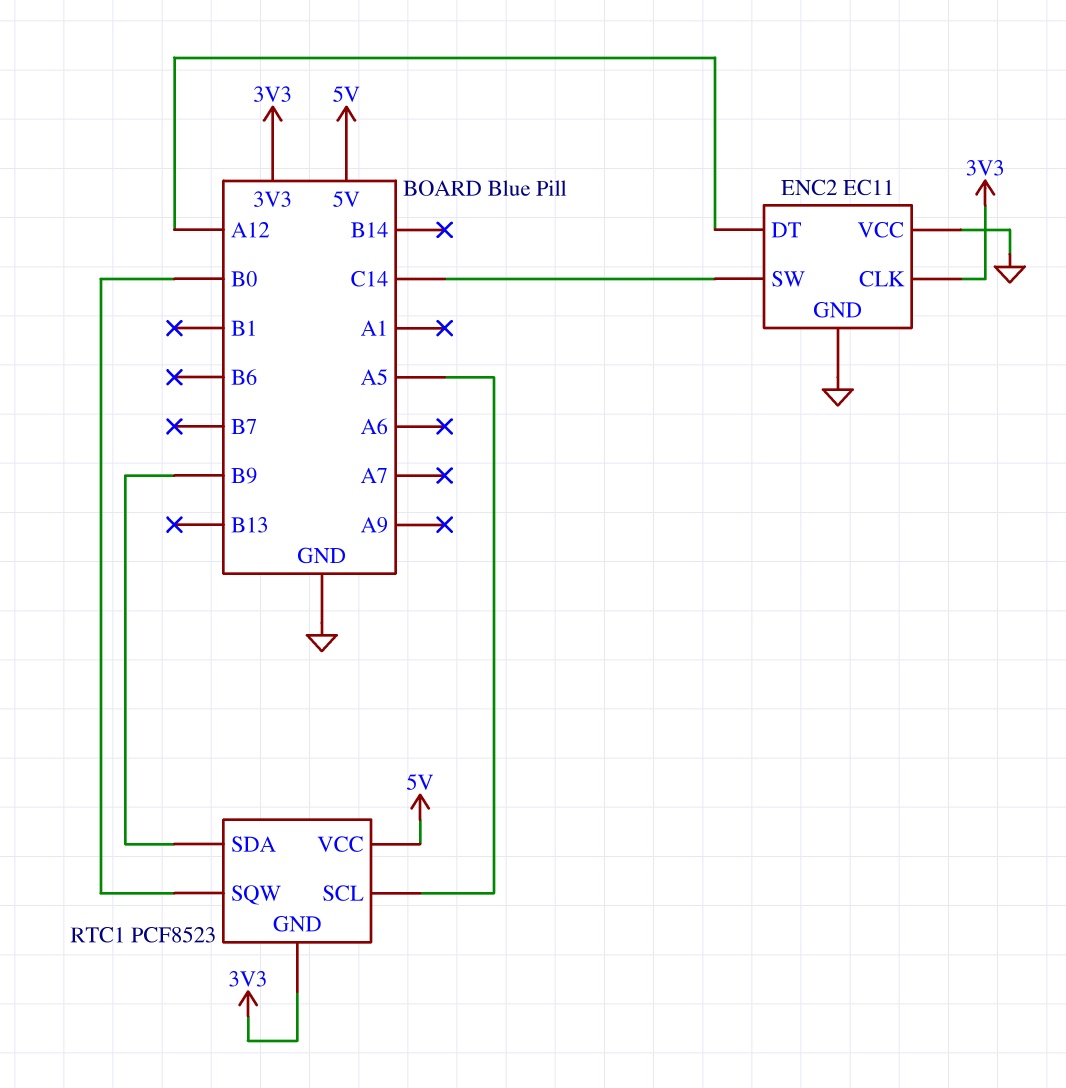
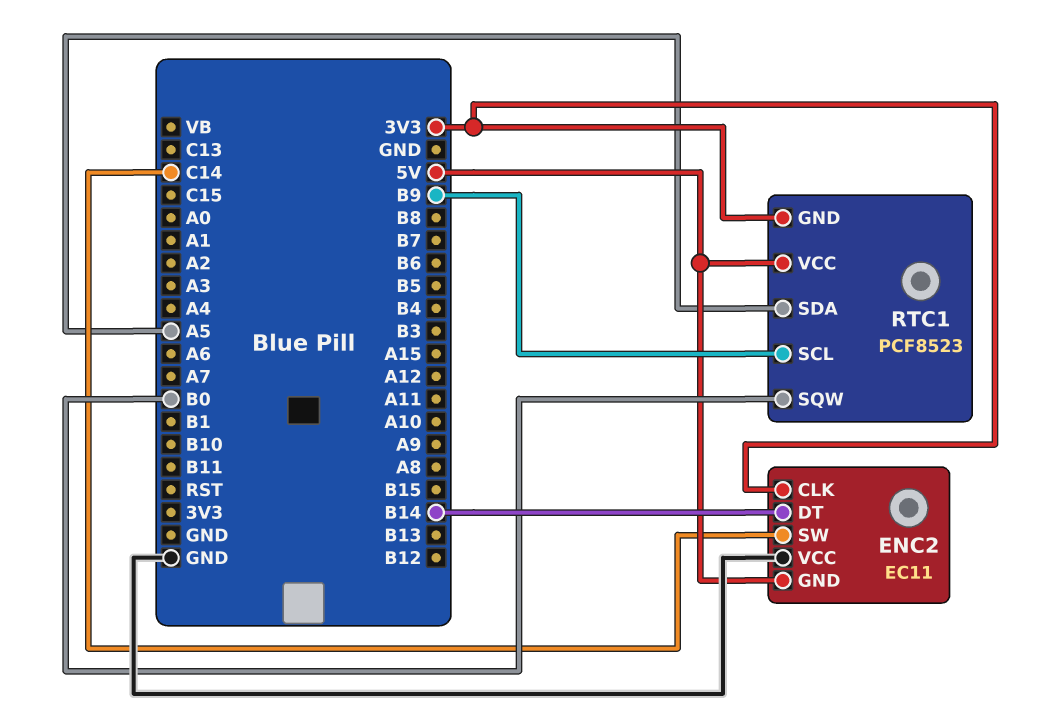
ENC2 pin DT: A12 -> B14
ENC2 pin GND: GND -> 5V
RTC1 pin SCL: A5 -> B9
RTC1 pin SDA: B9 -> A5

